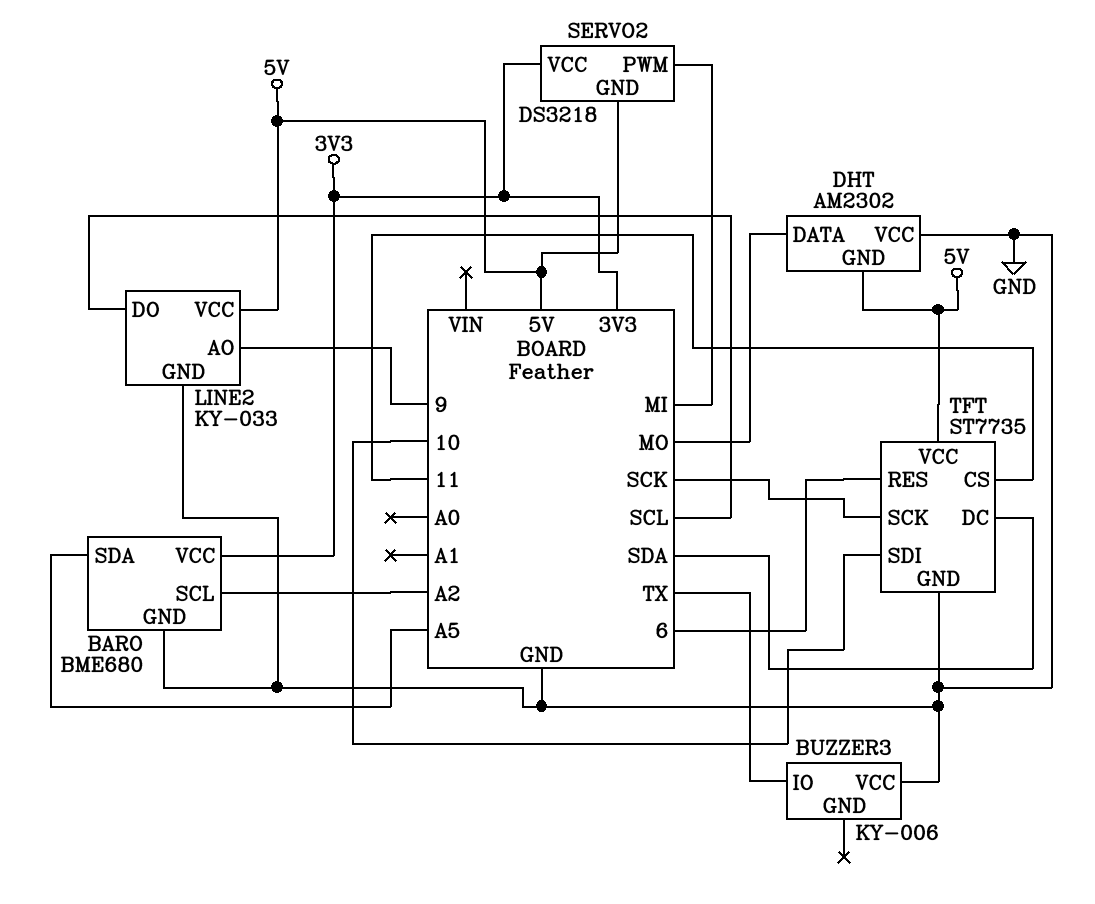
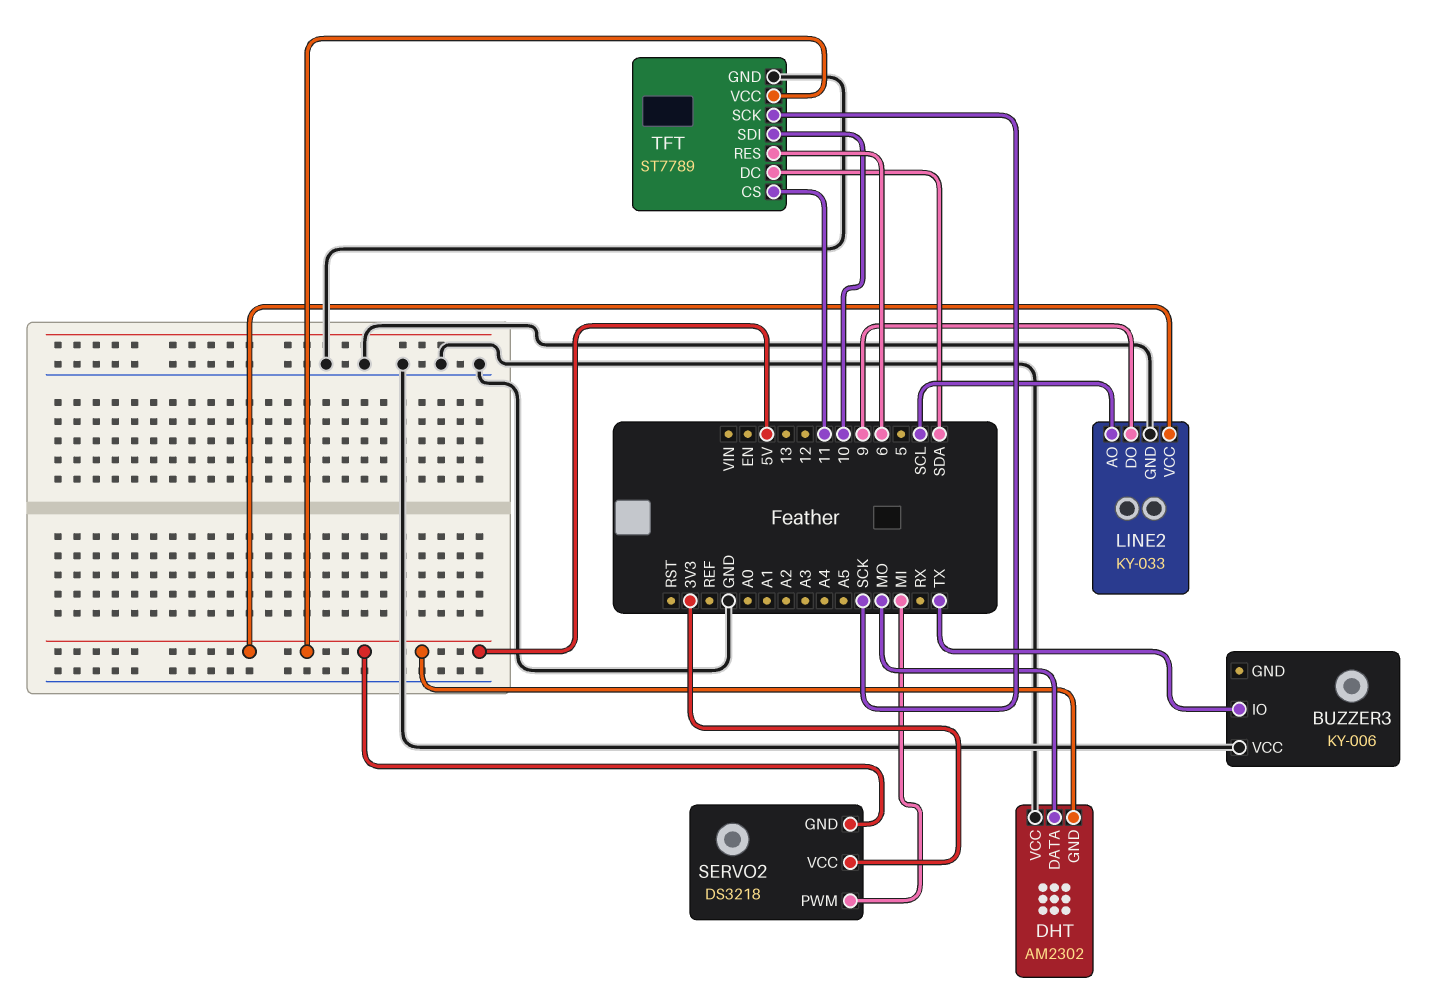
BARO: BME680 -> none
BARO pin GND: GND -> none
BARO pin SCL: A2 -> none
BARO pin SDA: A5 -> none
BARO pin VCC: 3V3 -> none
LINE2 pin AO: 9 -> SCL
LINE2 pin DO: SCL -> 9
TFT: ST7735 -> ST7789

